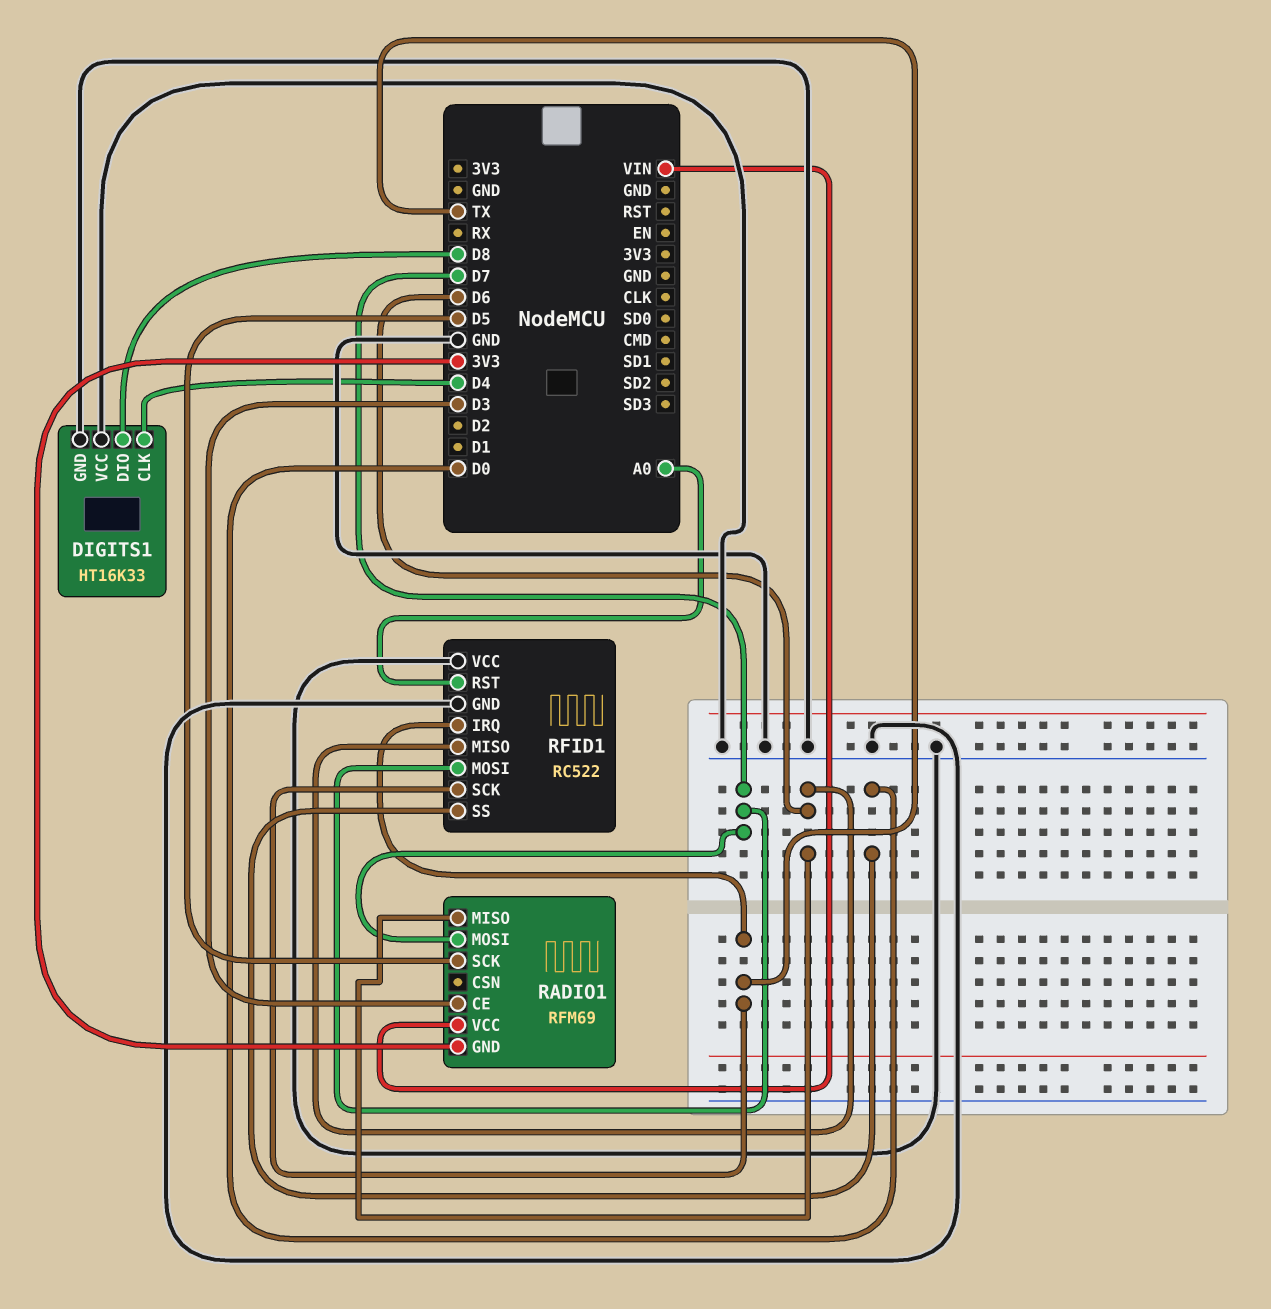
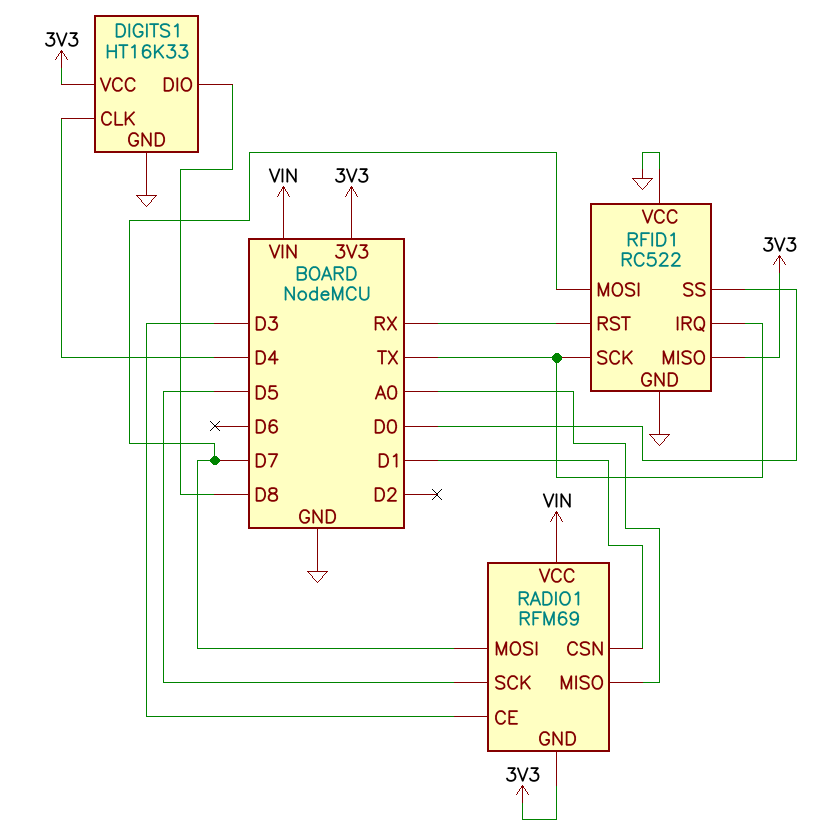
DIGITS1 pin VCC: GND -> 3V3
RADIO1 pin CSN: none -> D1
RADIO1 pin MISO: D6 -> A0
RFID1 pin MISO: D6 -> 3V3
RFID1 pin RST: A0 -> RX

